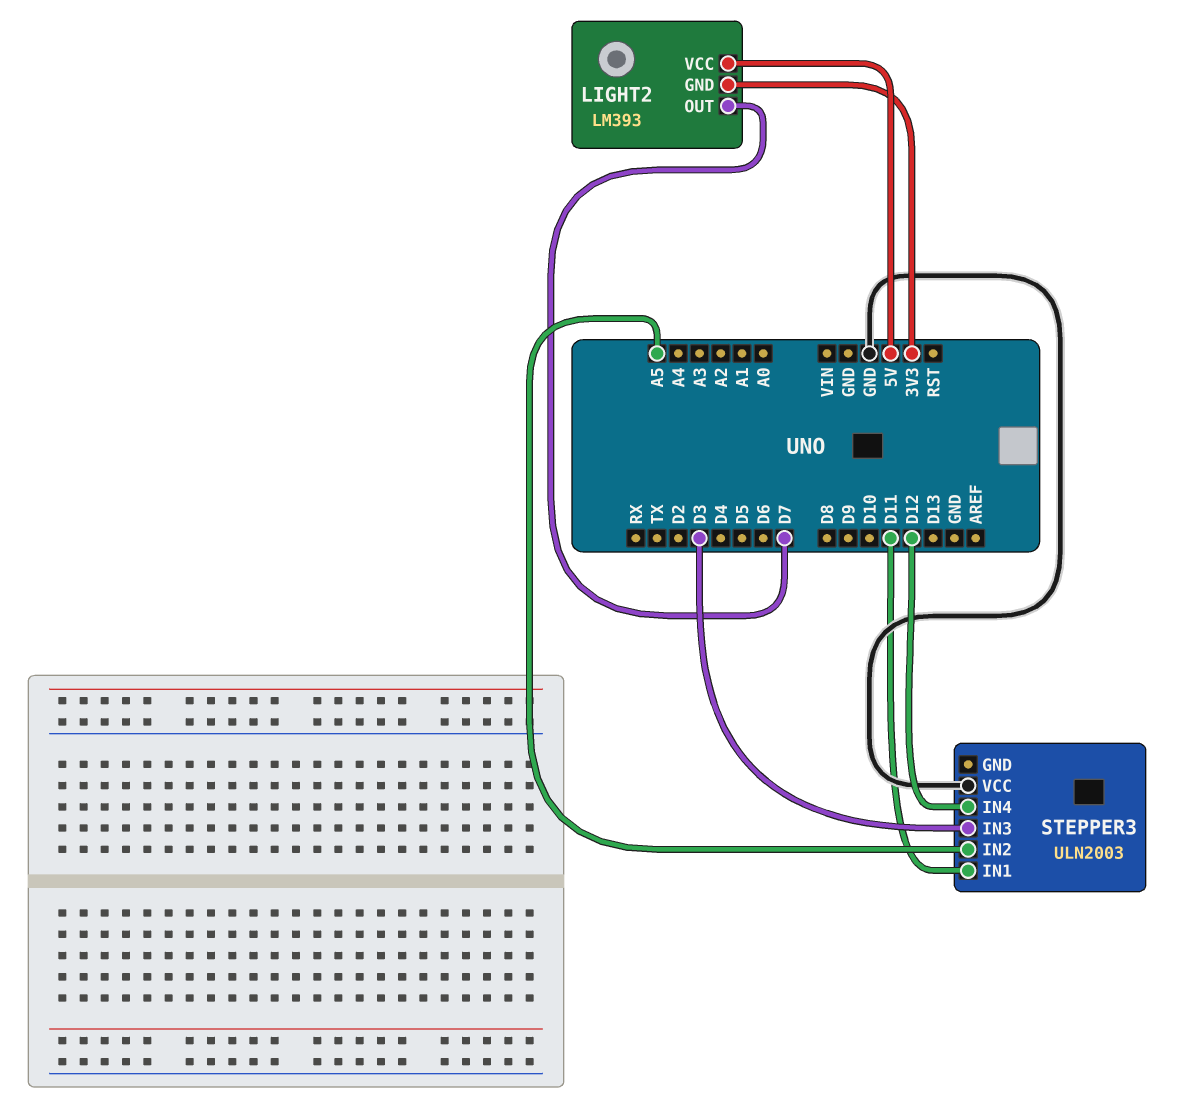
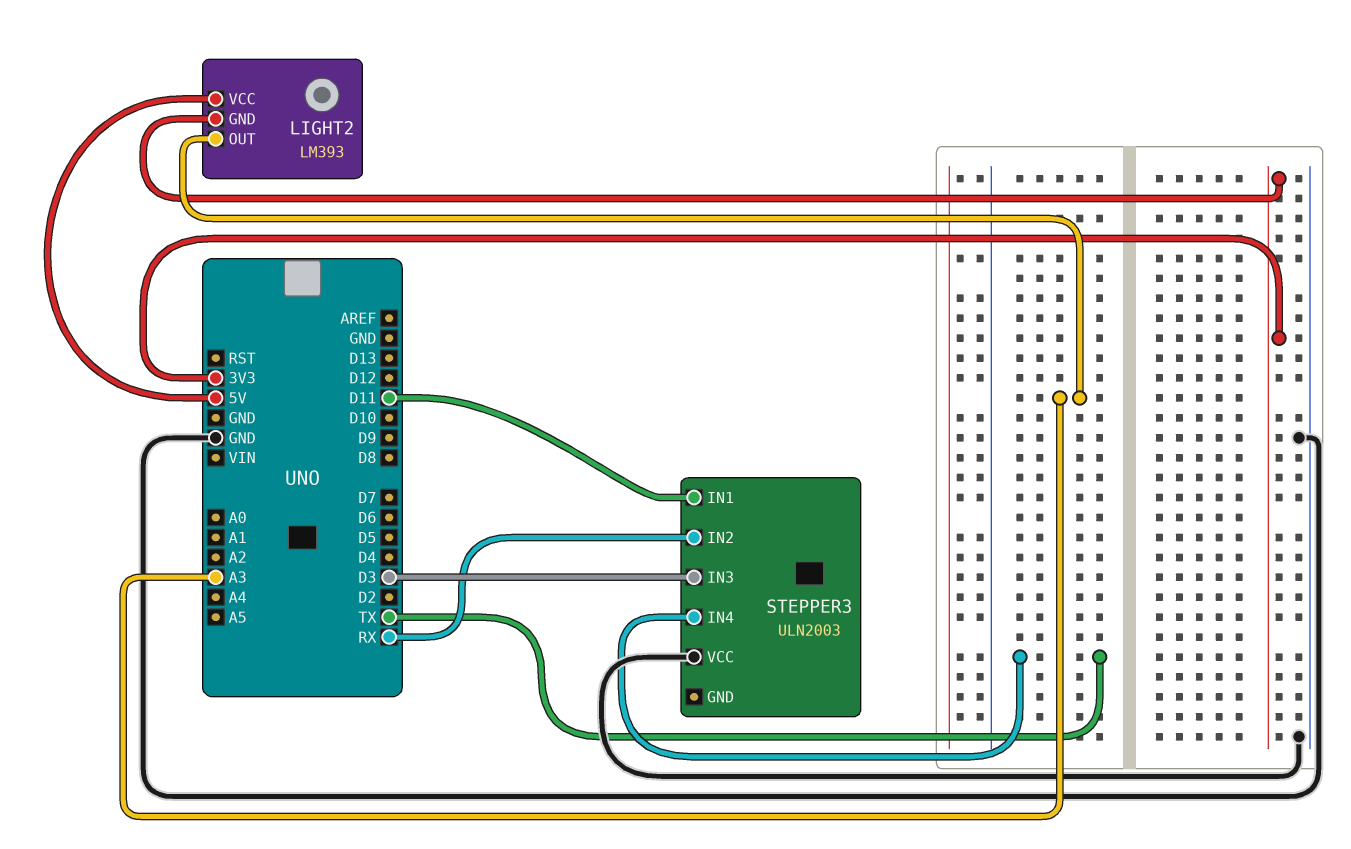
LIGHT2 pin OUT: D7 -> A3
STEPPER3 pin IN2: A5 -> RX
STEPPER3 pin IN4: D12 -> TX

